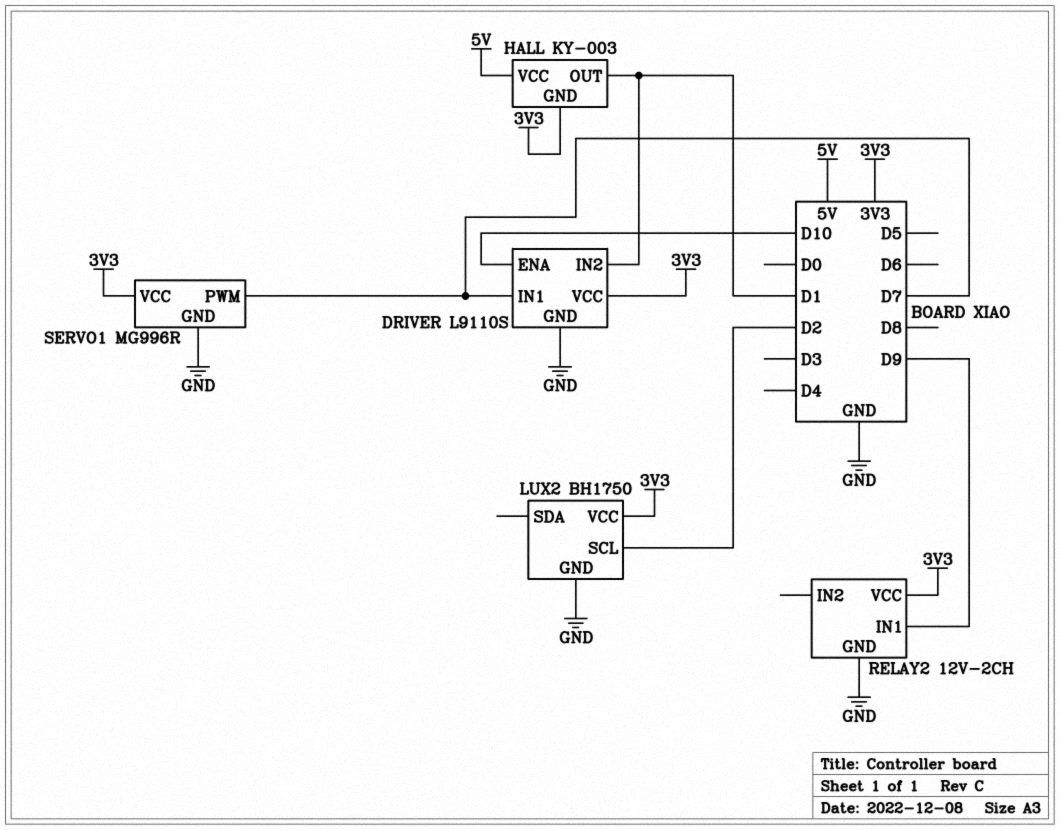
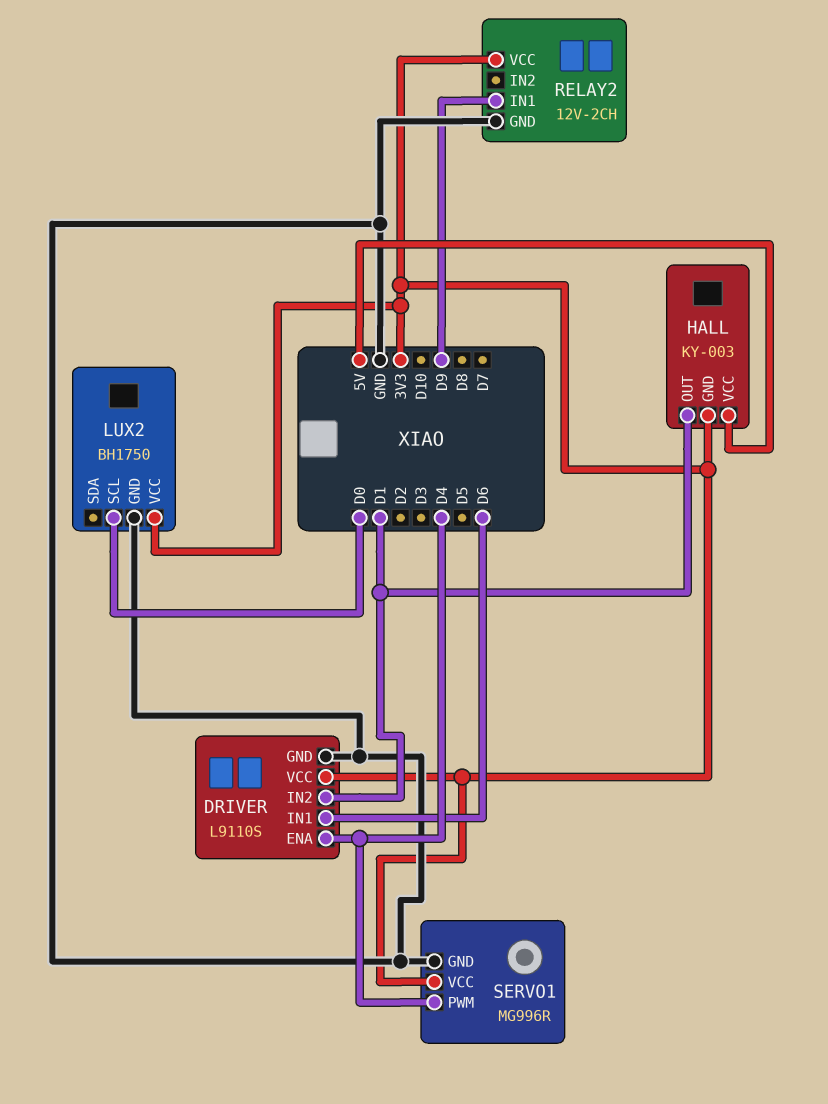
DRIVER pin ENA: D10 -> D4
DRIVER pin IN1: D7 -> D6
LUX2 pin SCL: D2 -> D0
SERVO1 pin PWM: D7 -> D4

